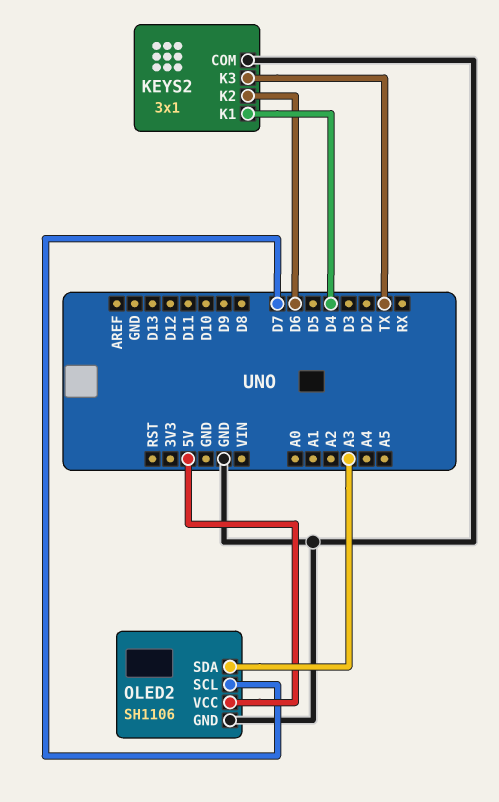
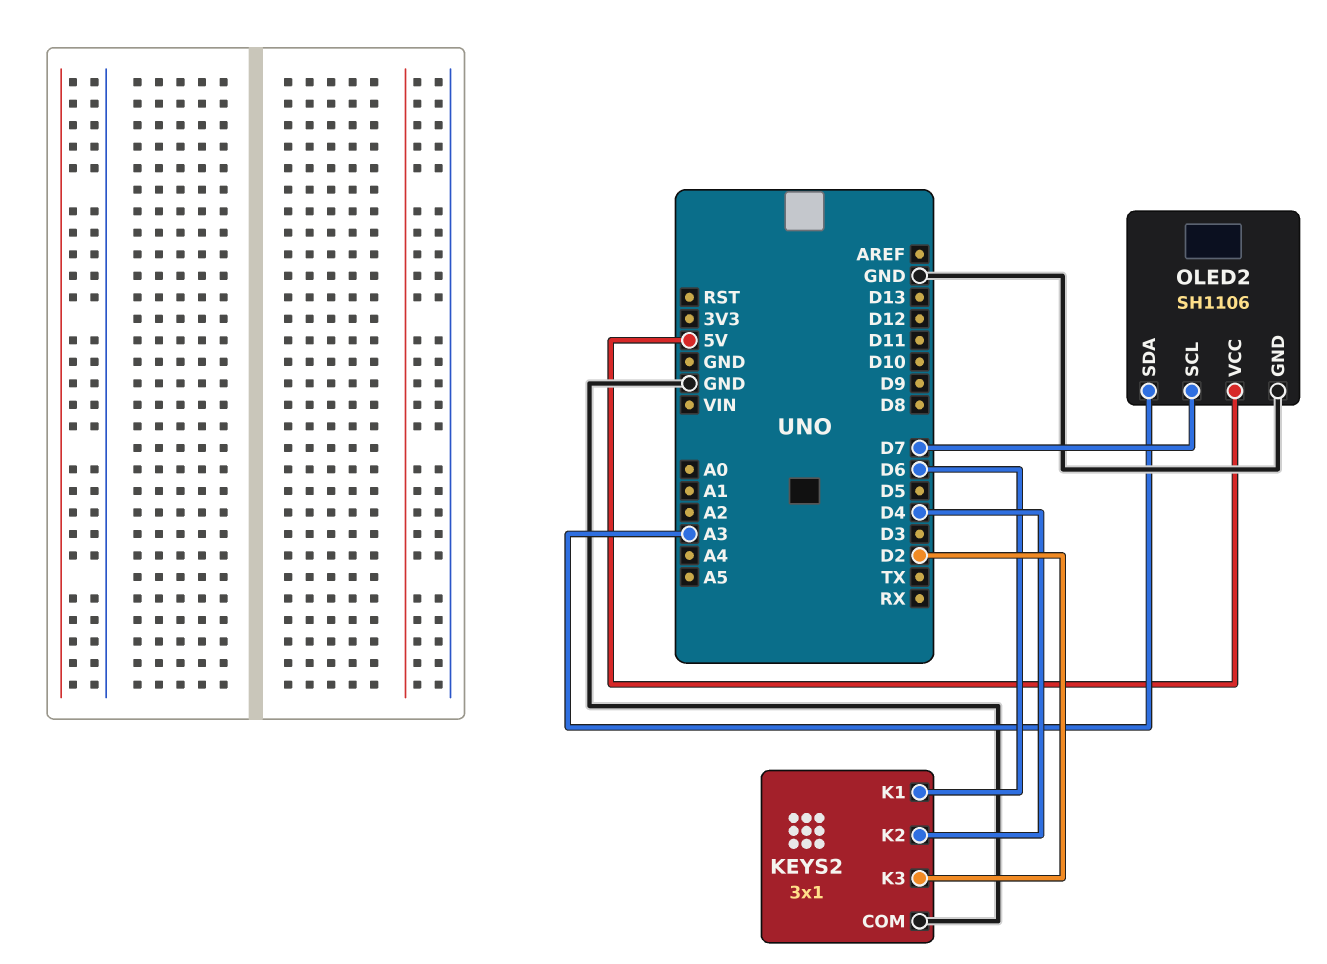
KEYS2 pin K1: D4 -> D6
KEYS2 pin K2: D6 -> D4
KEYS2 pin K3: TX -> D2

